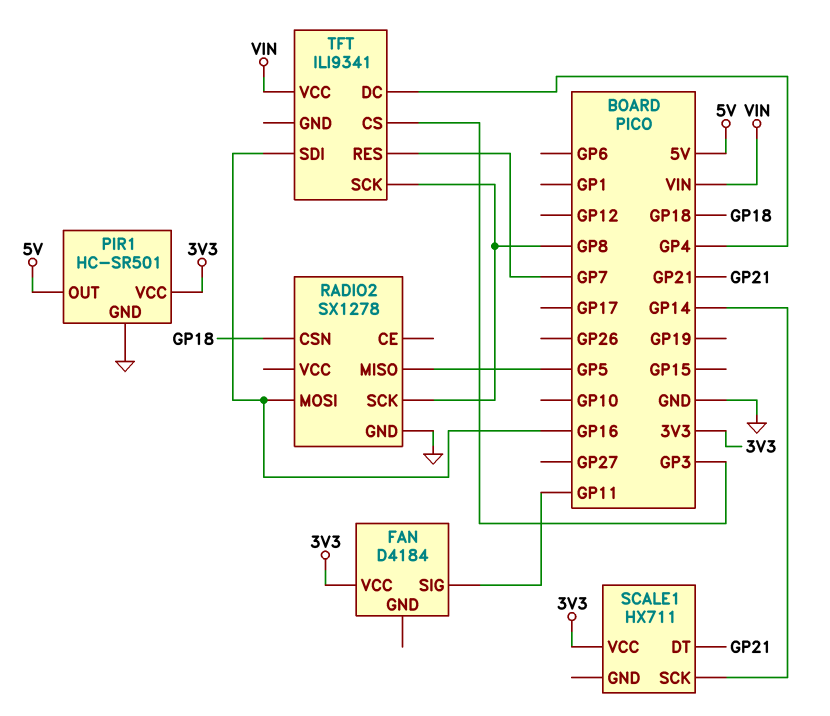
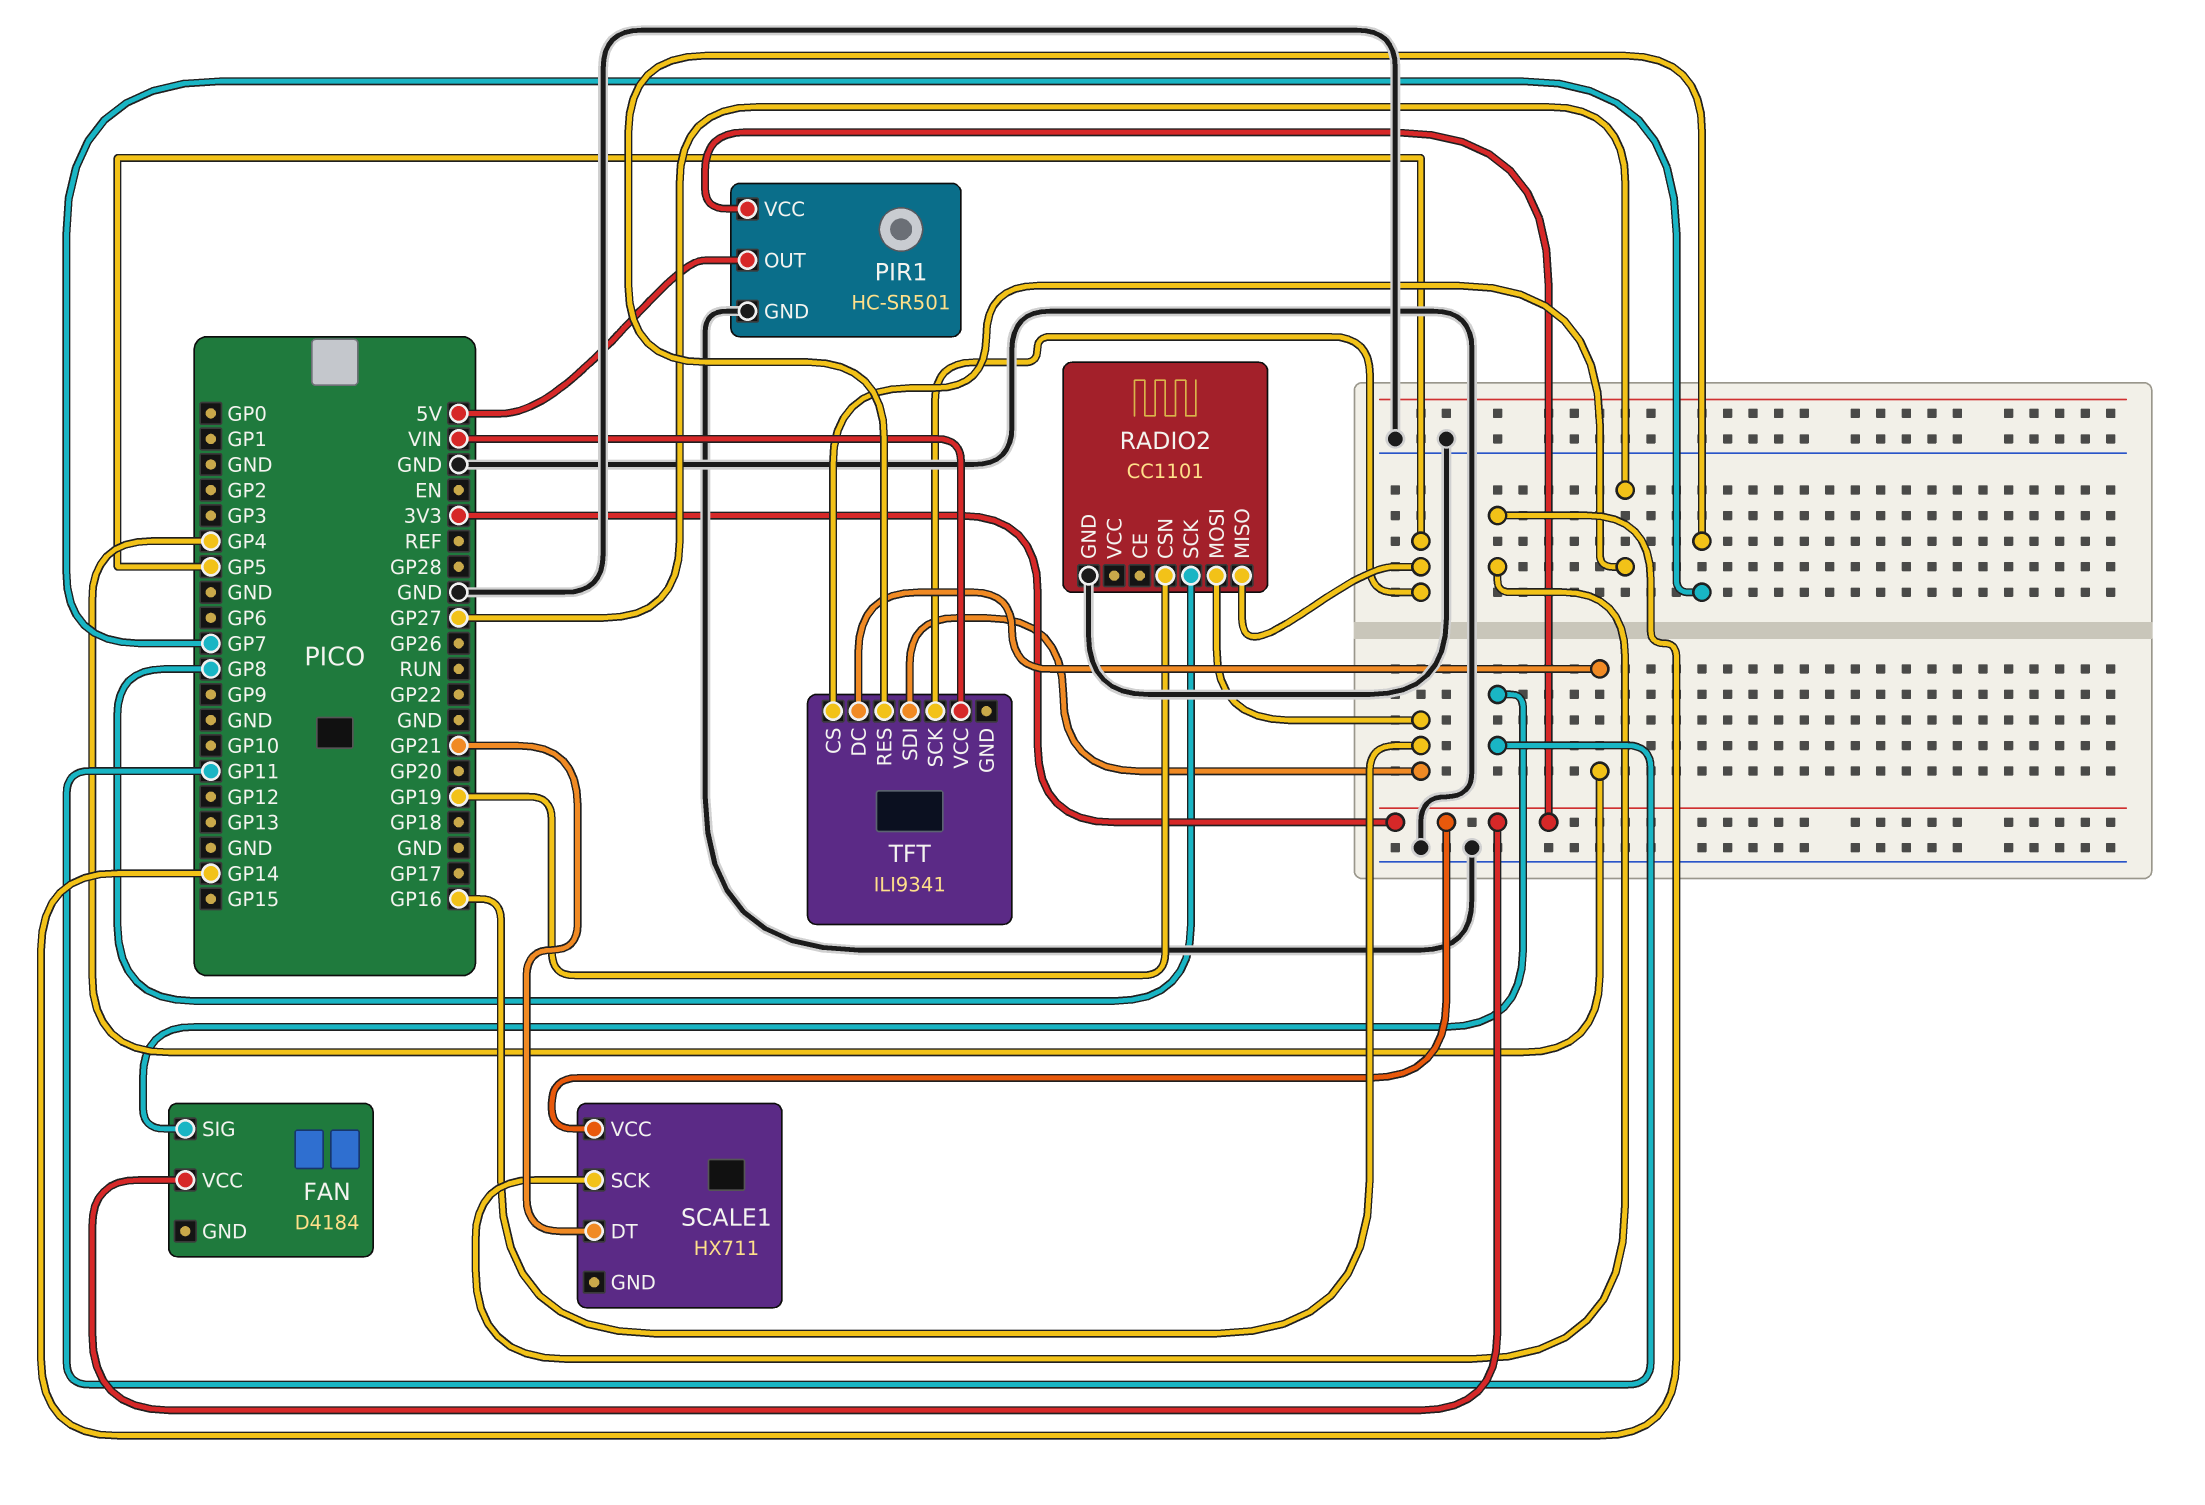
RADIO2: SX1278 -> CC1101
RADIO2 pin CSN: GP18 -> GP19
TFT pin CS: GP3 -> GP27
TFT pin SCK: GP8 -> GP5

